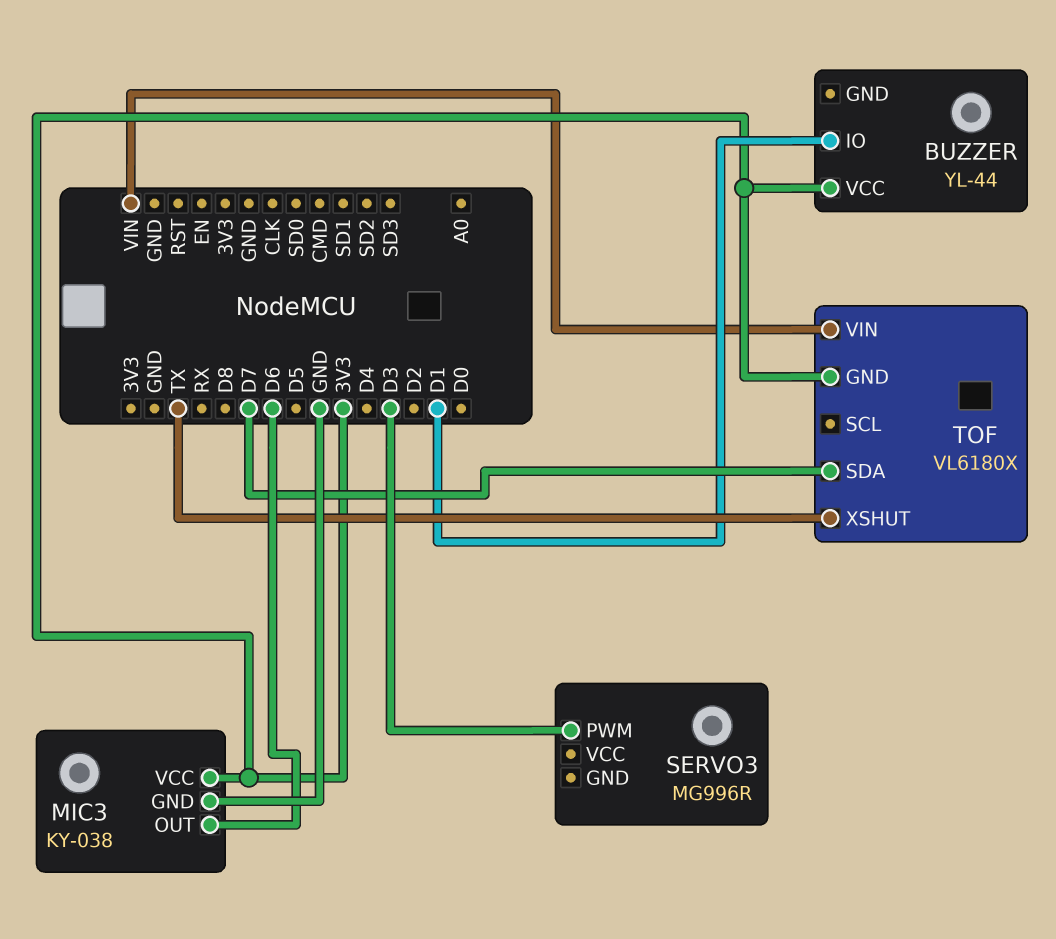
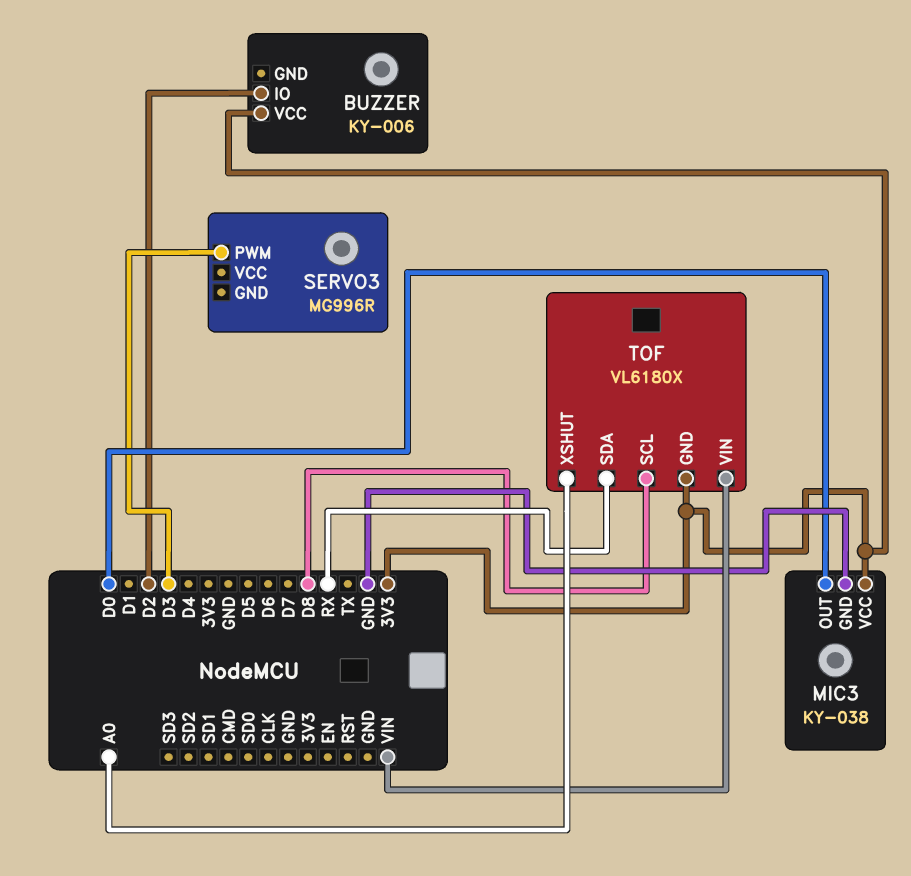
BUZZER: YL-44 -> KY-006
BUZZER pin IO: D1 -> D2
MIC3 pin OUT: D6 -> D0
TOF pin SCL: none -> D8
TOF pin SDA: D7 -> RX
TOF pin XSHUT: TX -> A0

